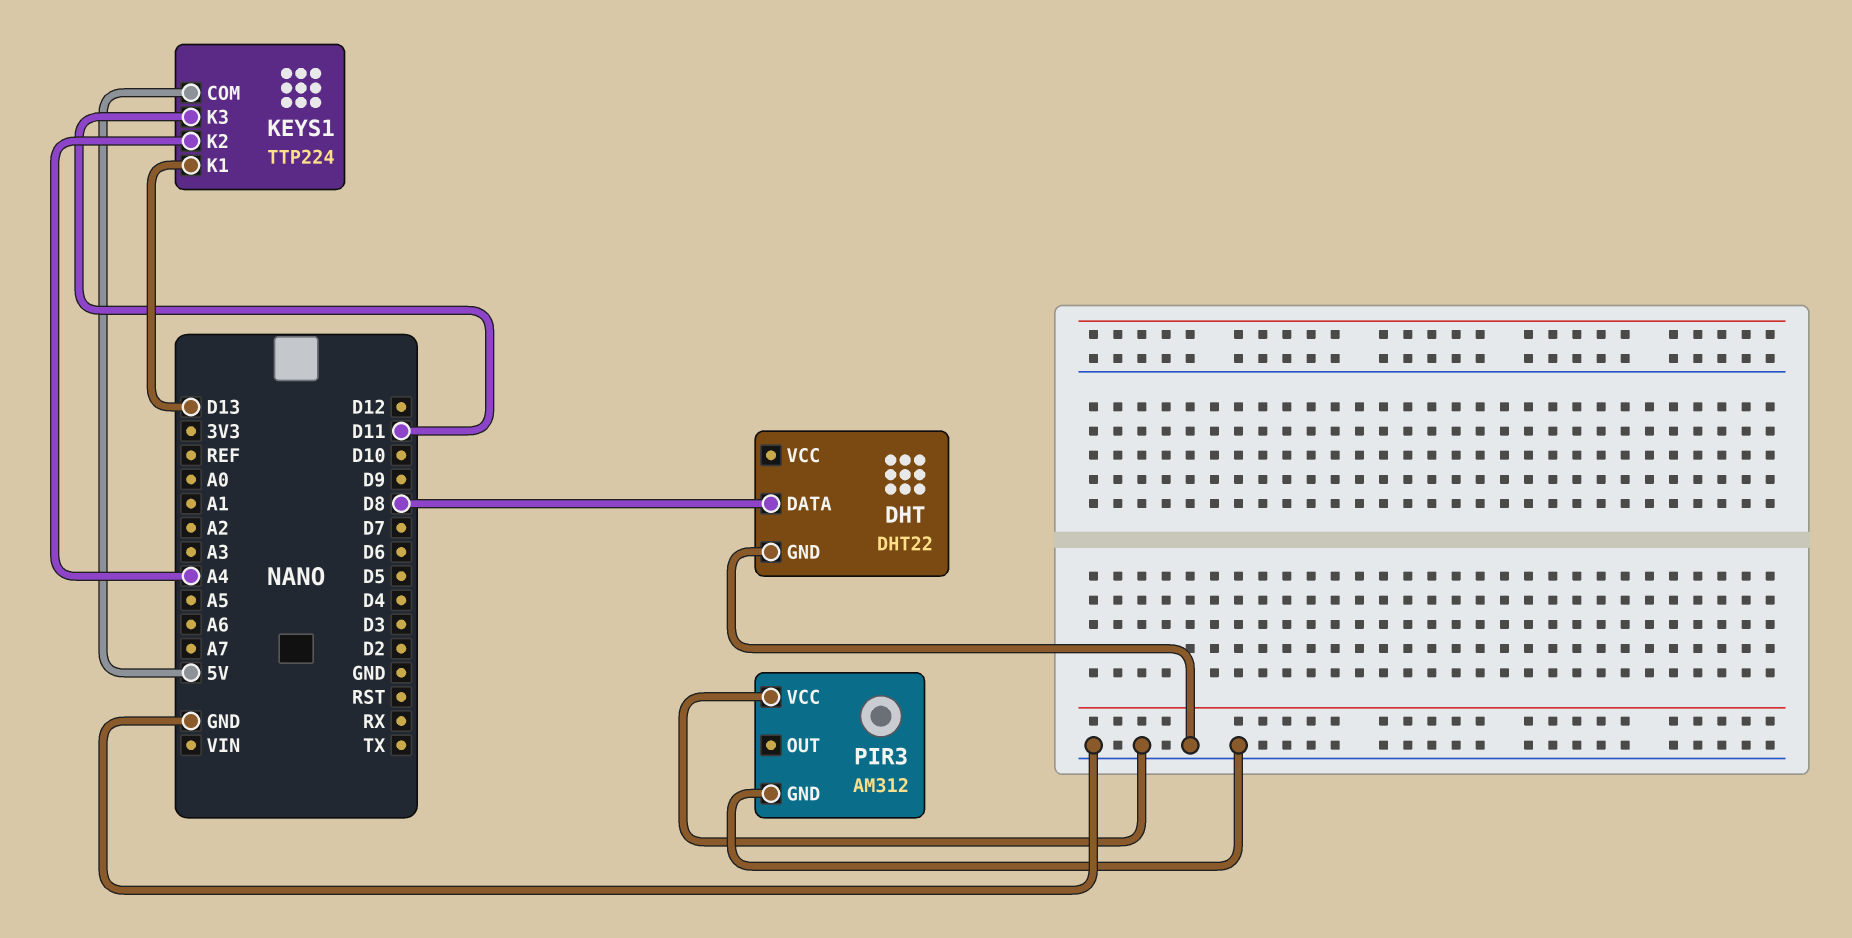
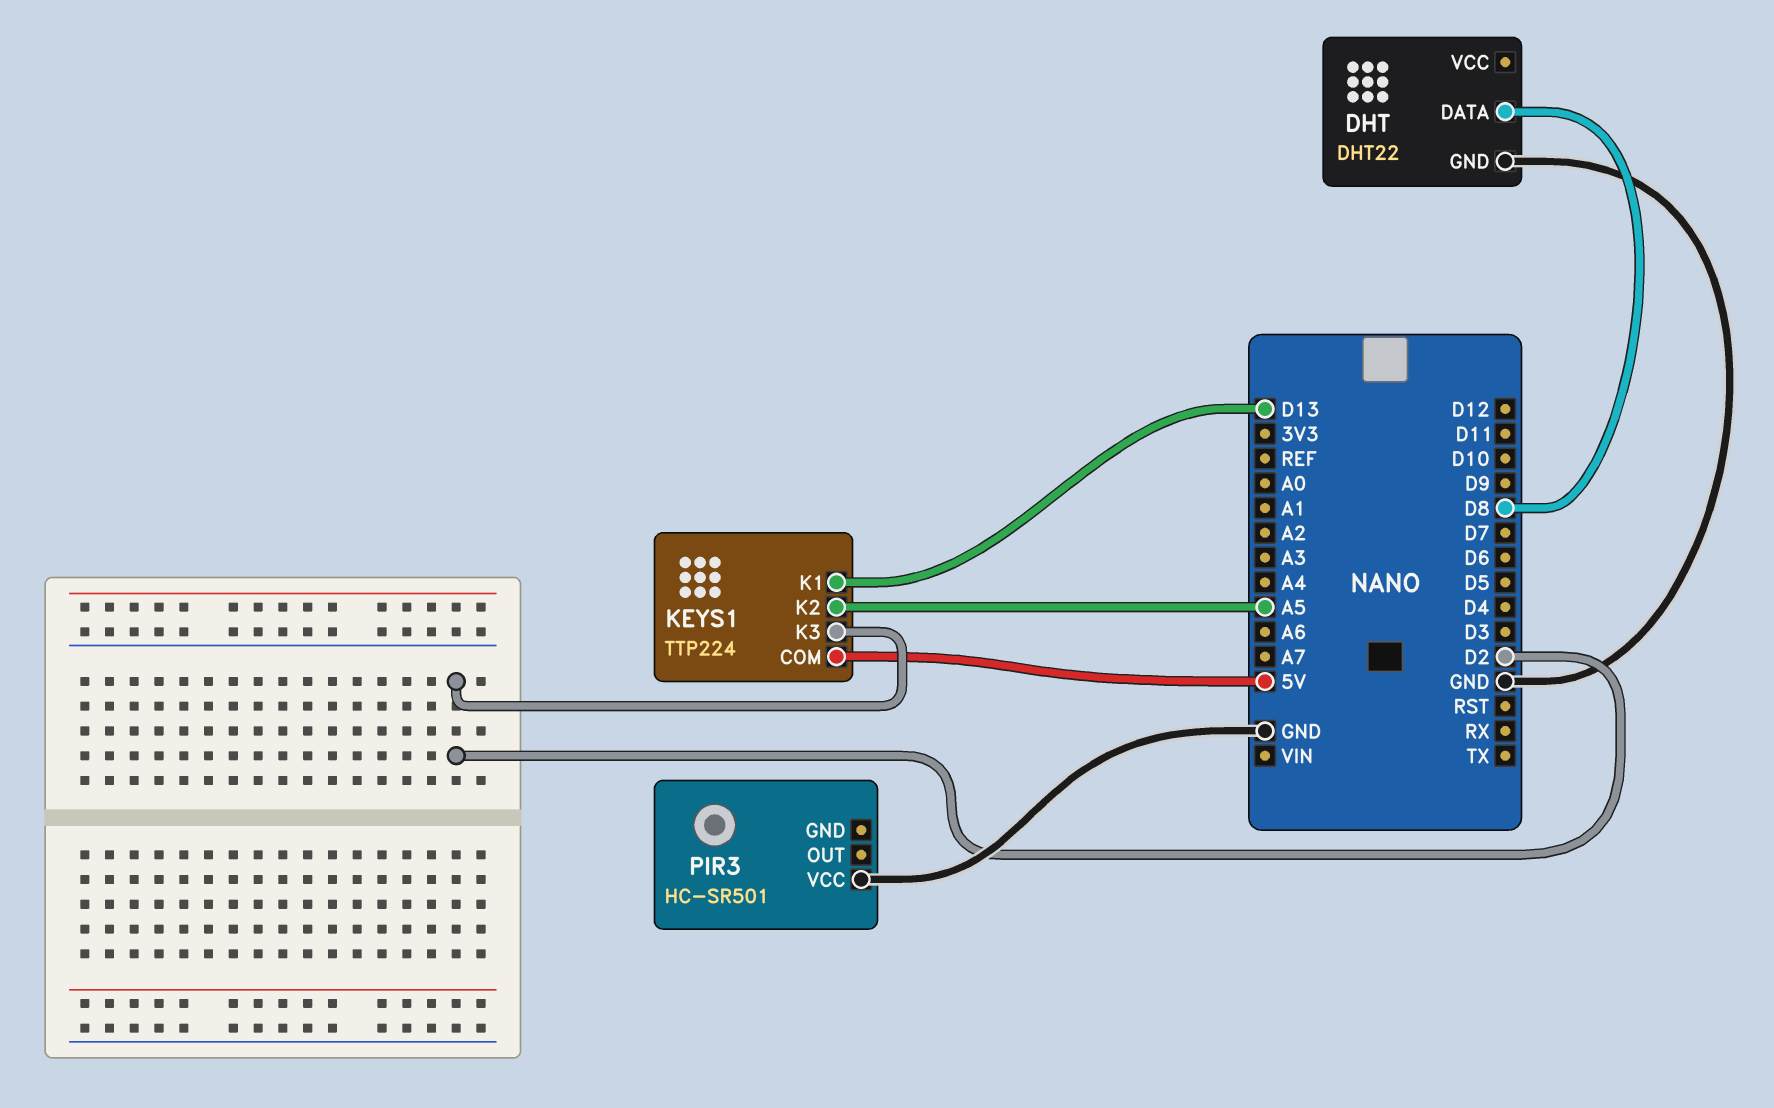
KEYS1 pin K2: A4 -> A5
KEYS1 pin K3: D11 -> D2
PIR3: AM312 -> HC-SR501
PIR3 pin GND: GND -> none

